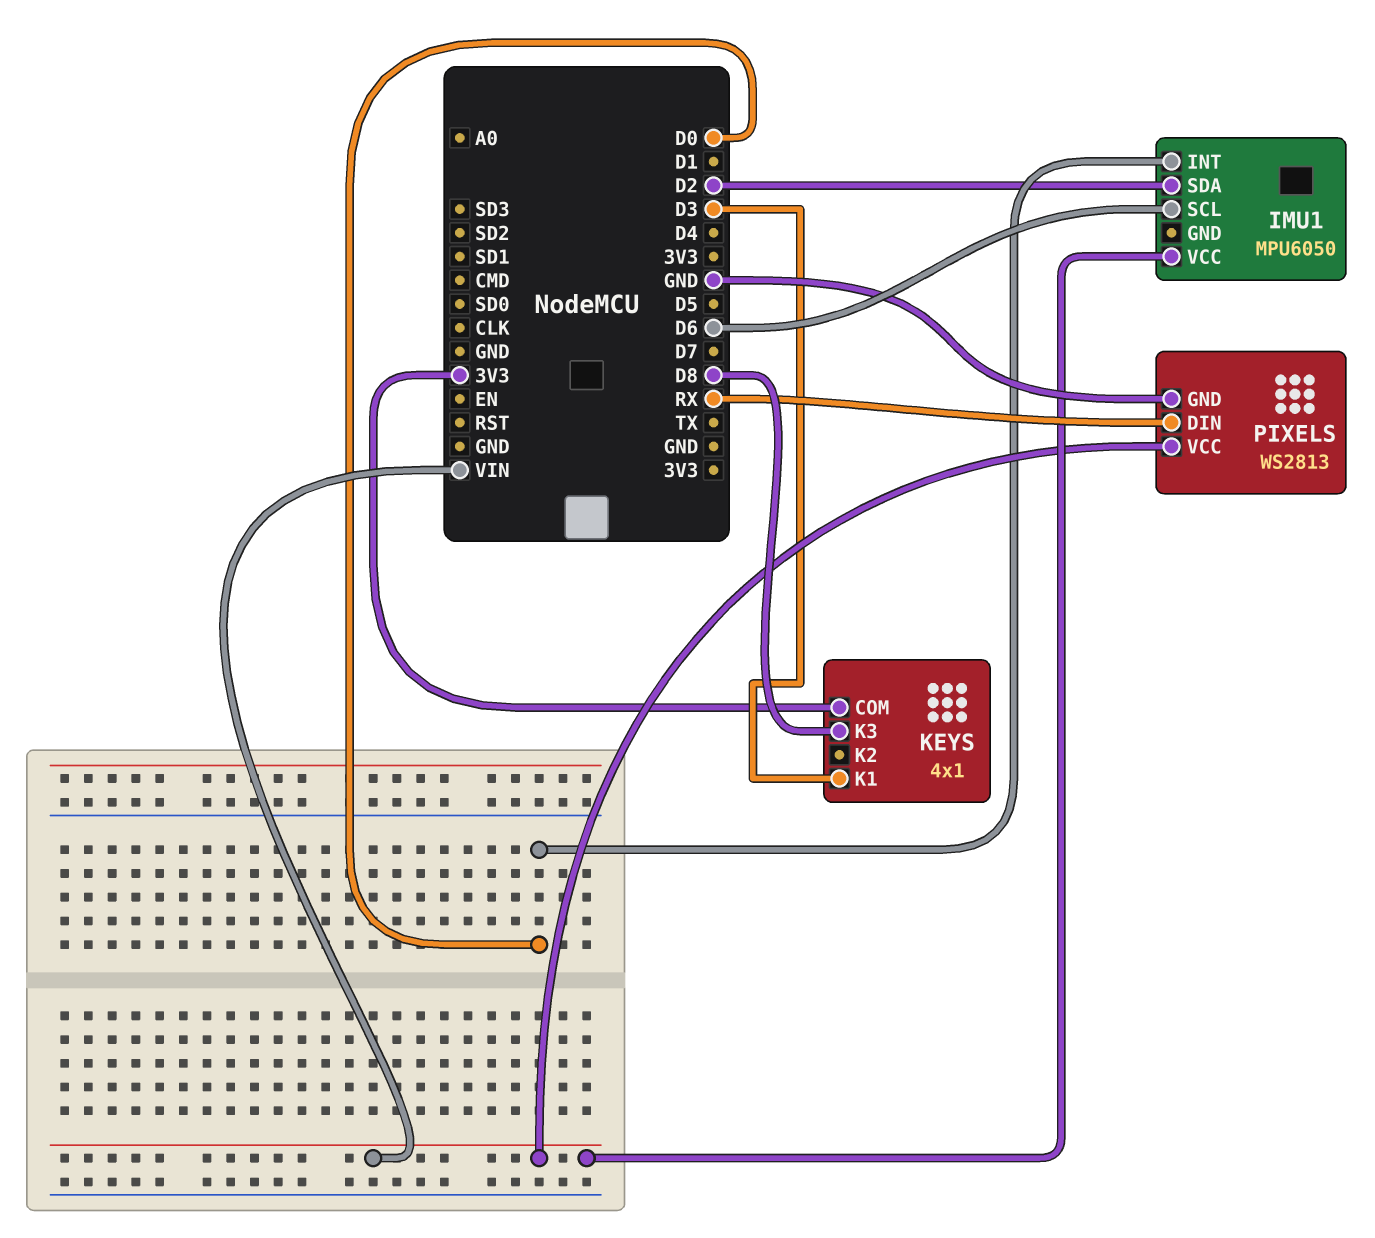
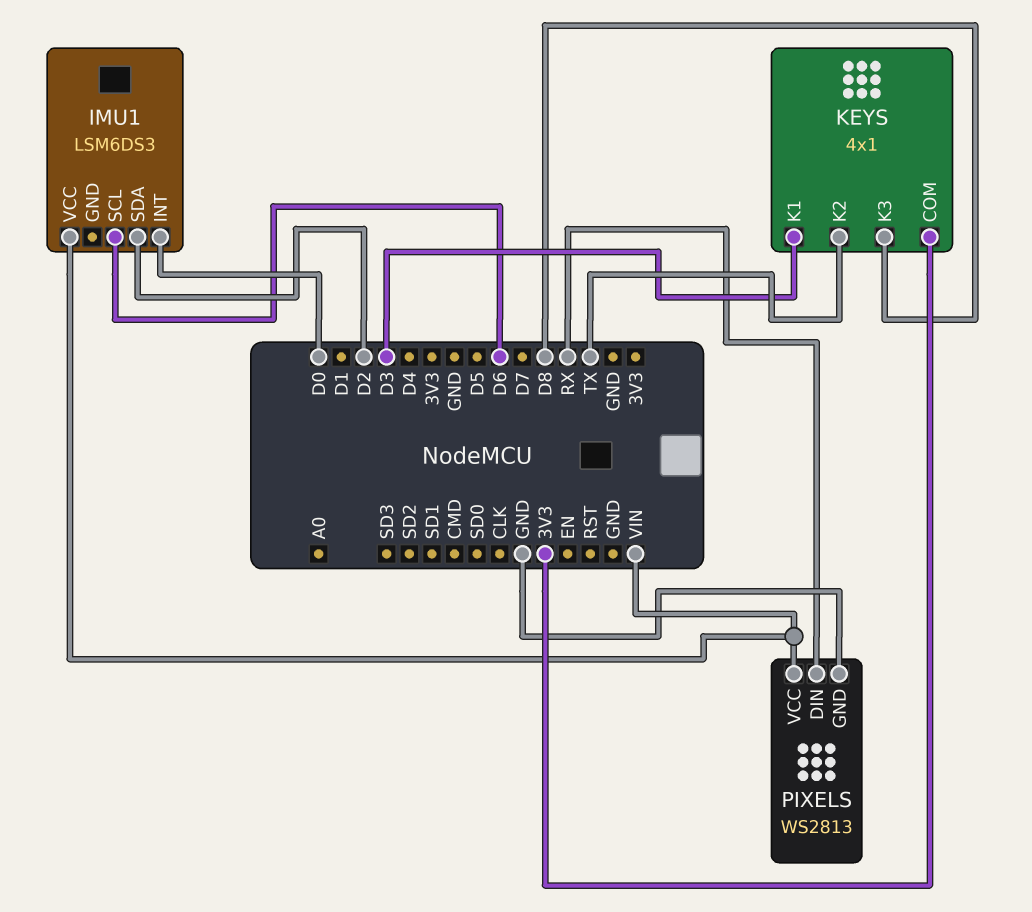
IMU1: MPU6050 -> LSM6DS3
KEYS pin K2: none -> TX

